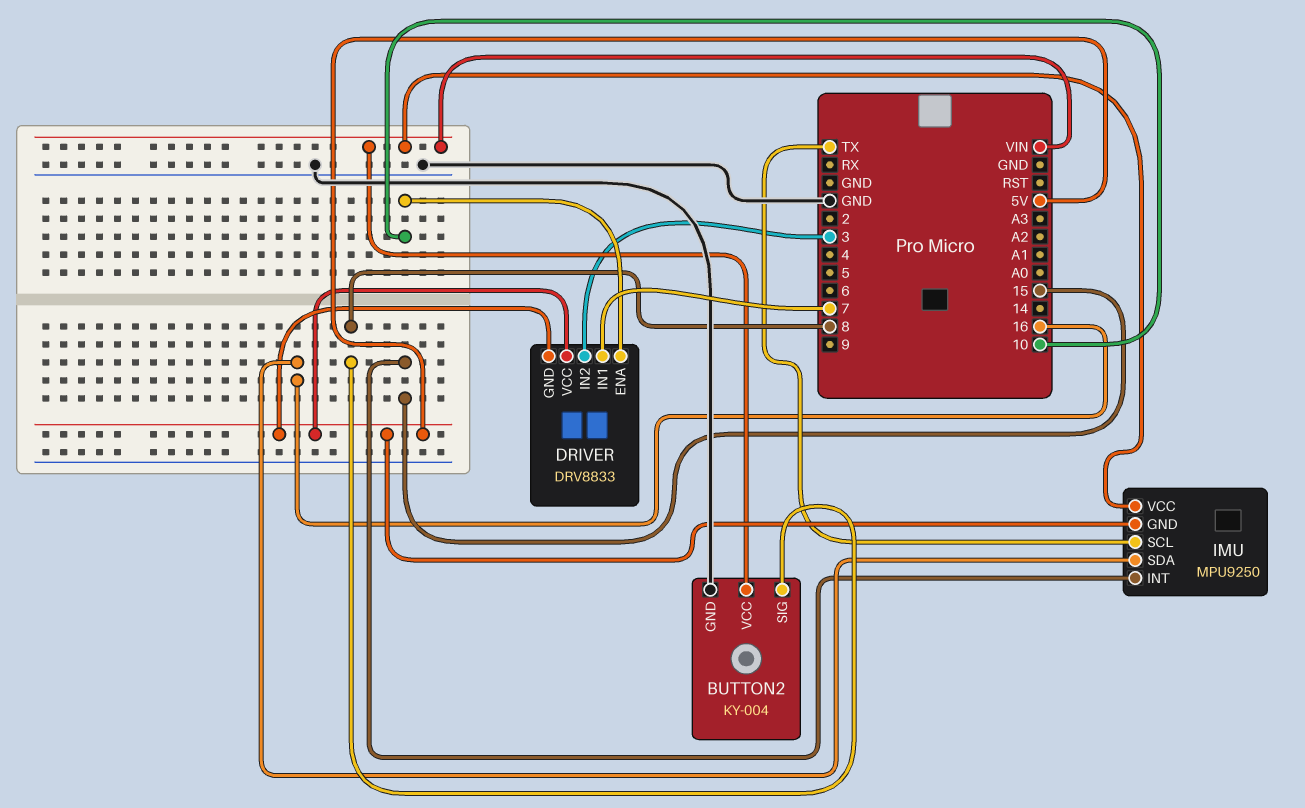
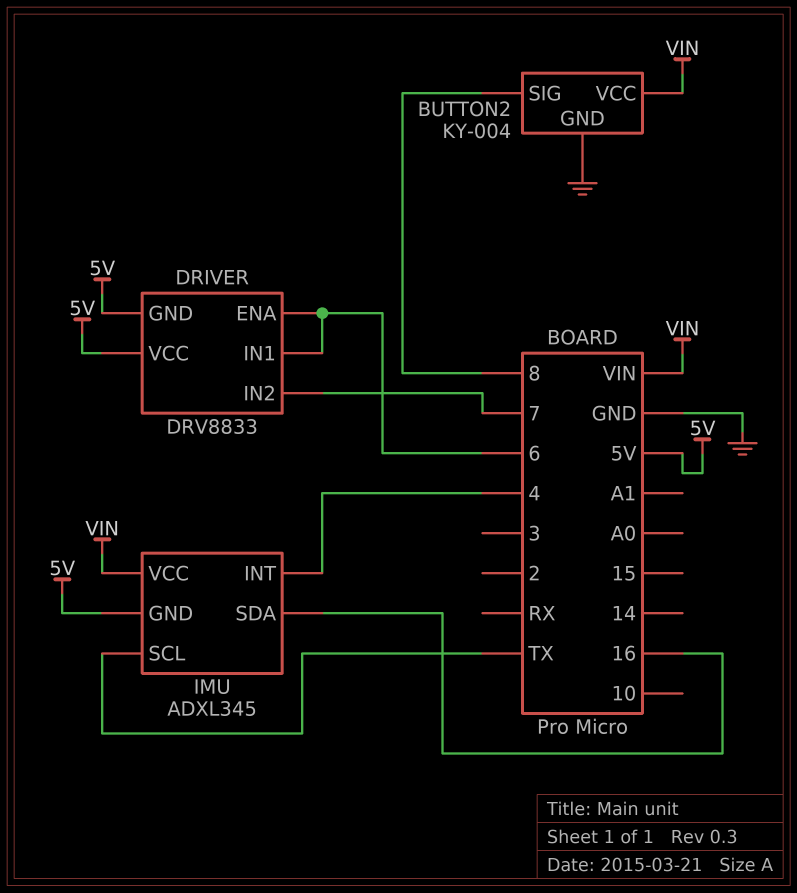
DRIVER pin ENA: 10 -> 6
DRIVER pin IN1: 7 -> 6
DRIVER pin IN2: 3 -> 7
IMU: MPU9250 -> ADXL345
IMU pin INT: 15 -> 4

